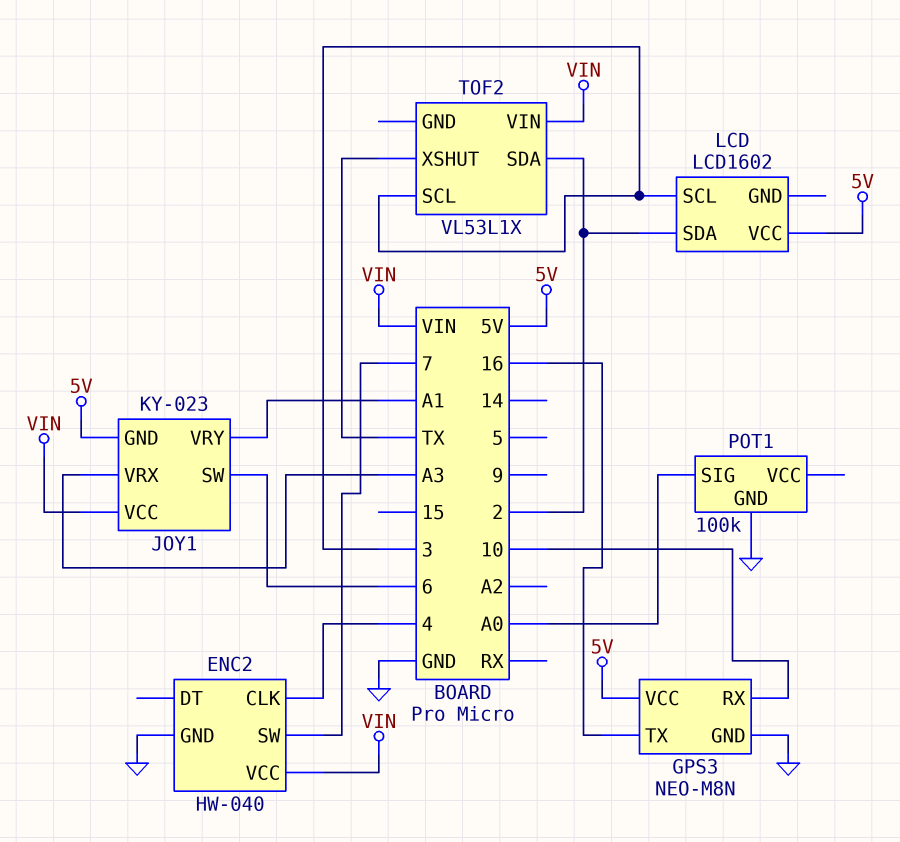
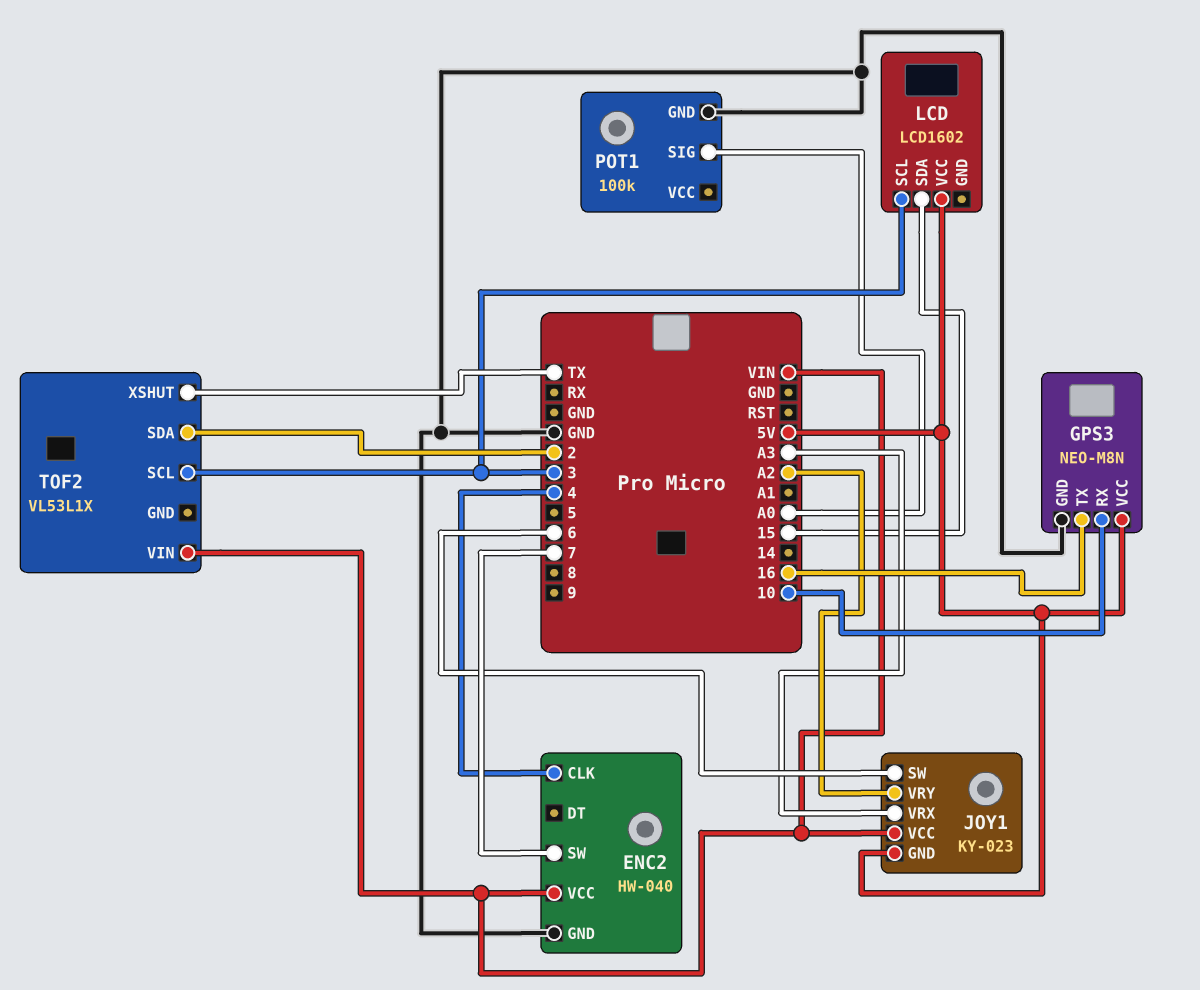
JOY1 pin VRY: A1 -> A2
LCD pin SDA: 2 -> 15

